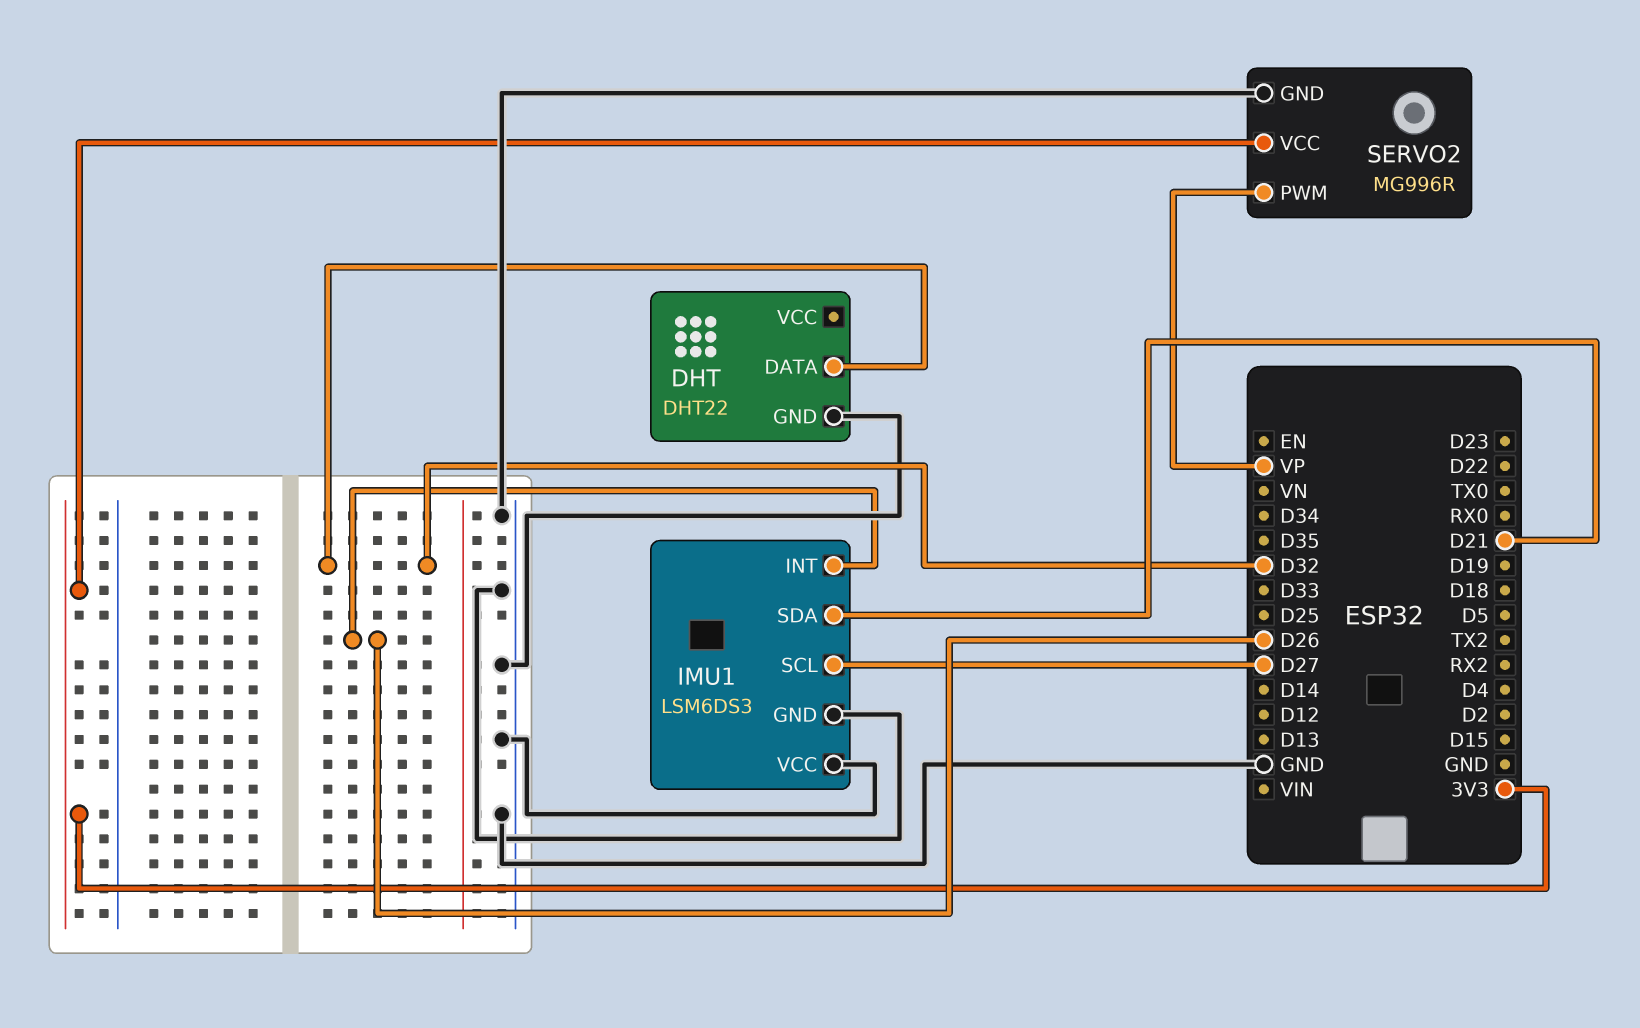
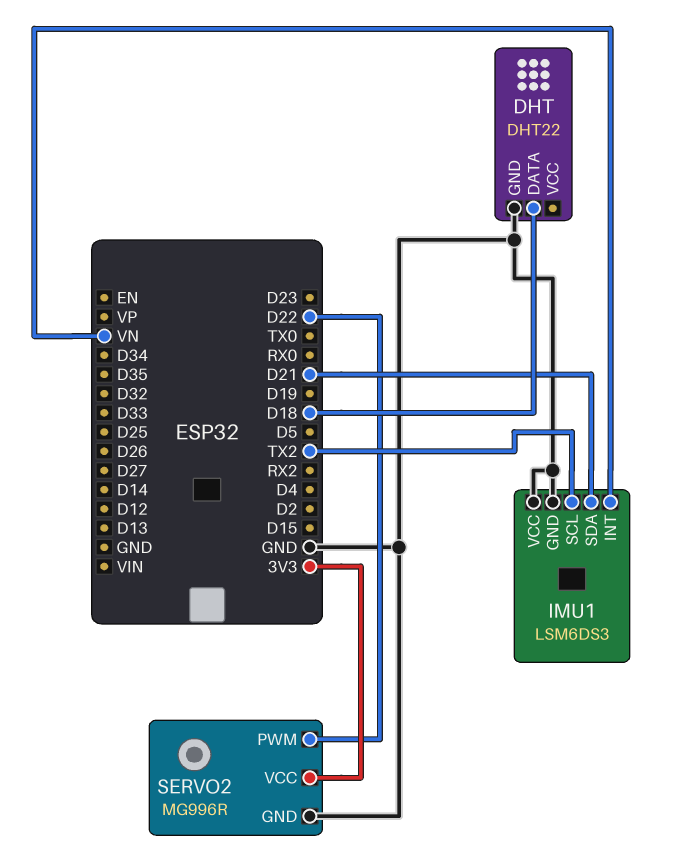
DHT pin DATA: D32 -> D18
IMU1 pin INT: D26 -> VN
IMU1 pin SCL: D27 -> TX2
SERVO2 pin PWM: VP -> D22

